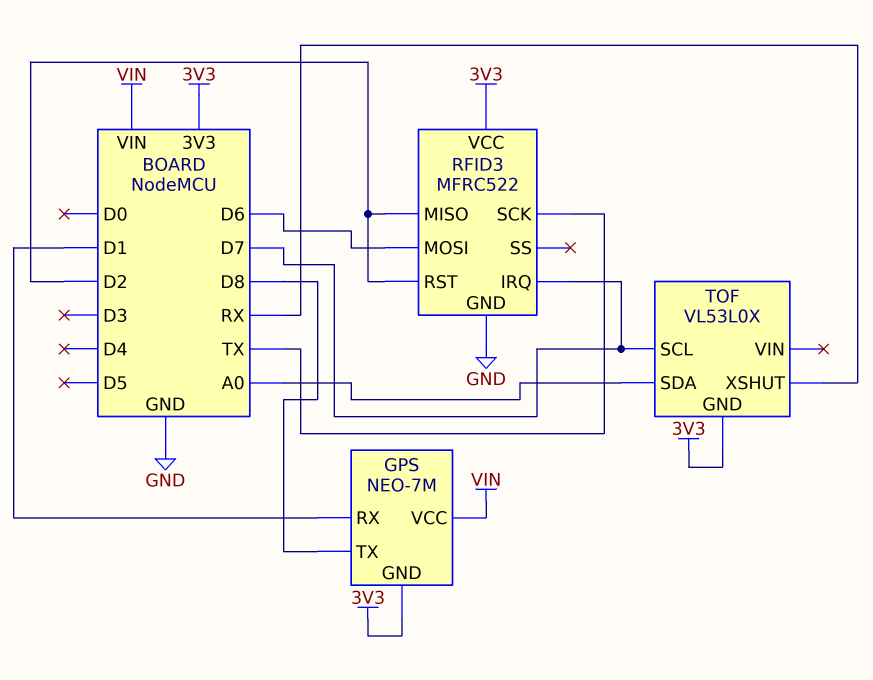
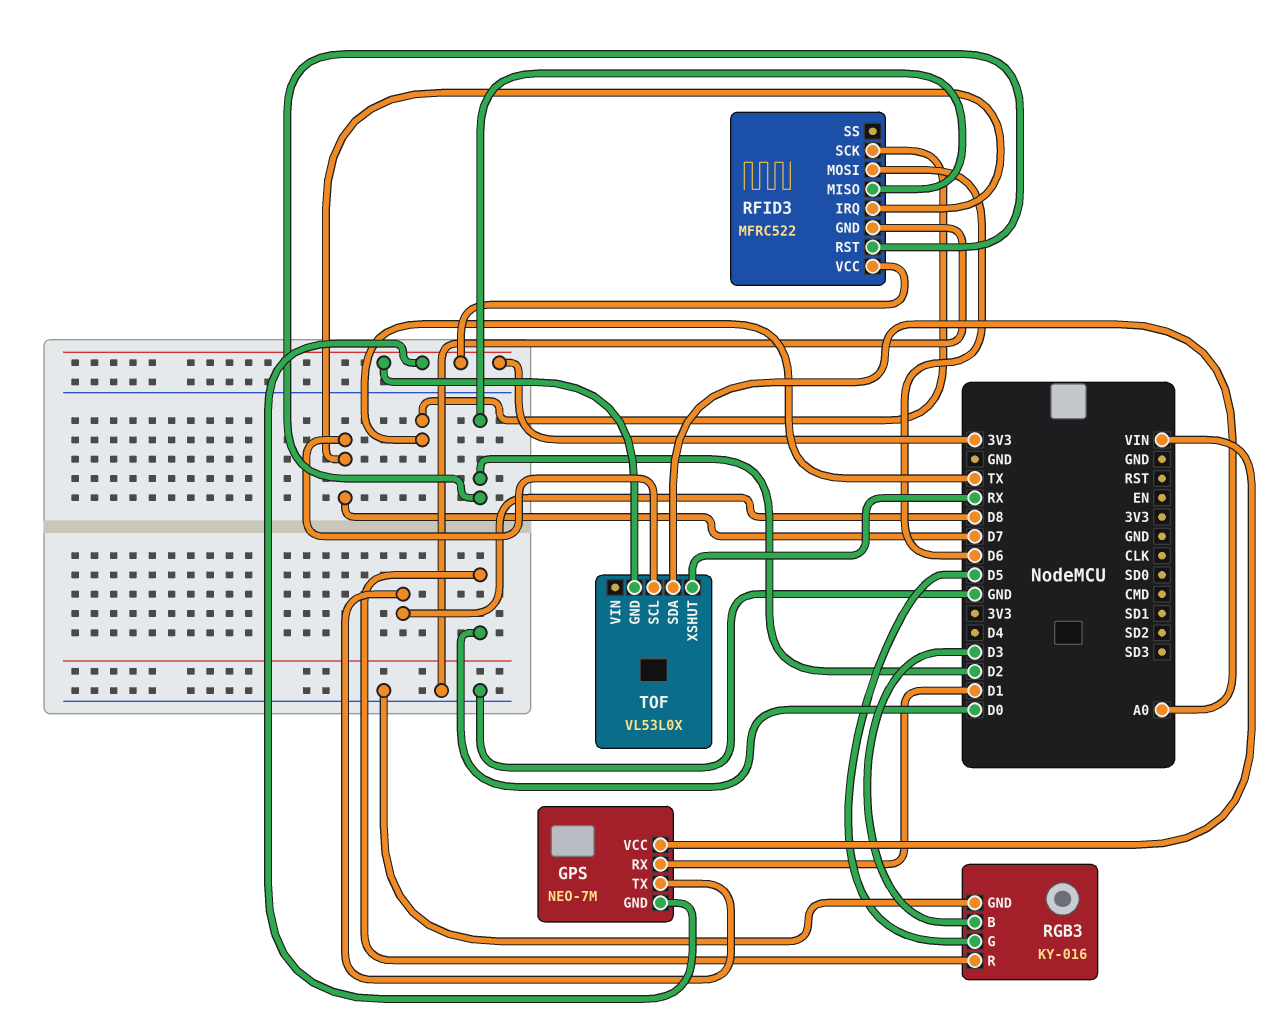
RGB3: none -> KY-016
RGB3 pin B: none -> D3
RGB3 pin G: none -> D5
RGB3 pin GND: none -> GND
RGB3 pin R: none -> D0

